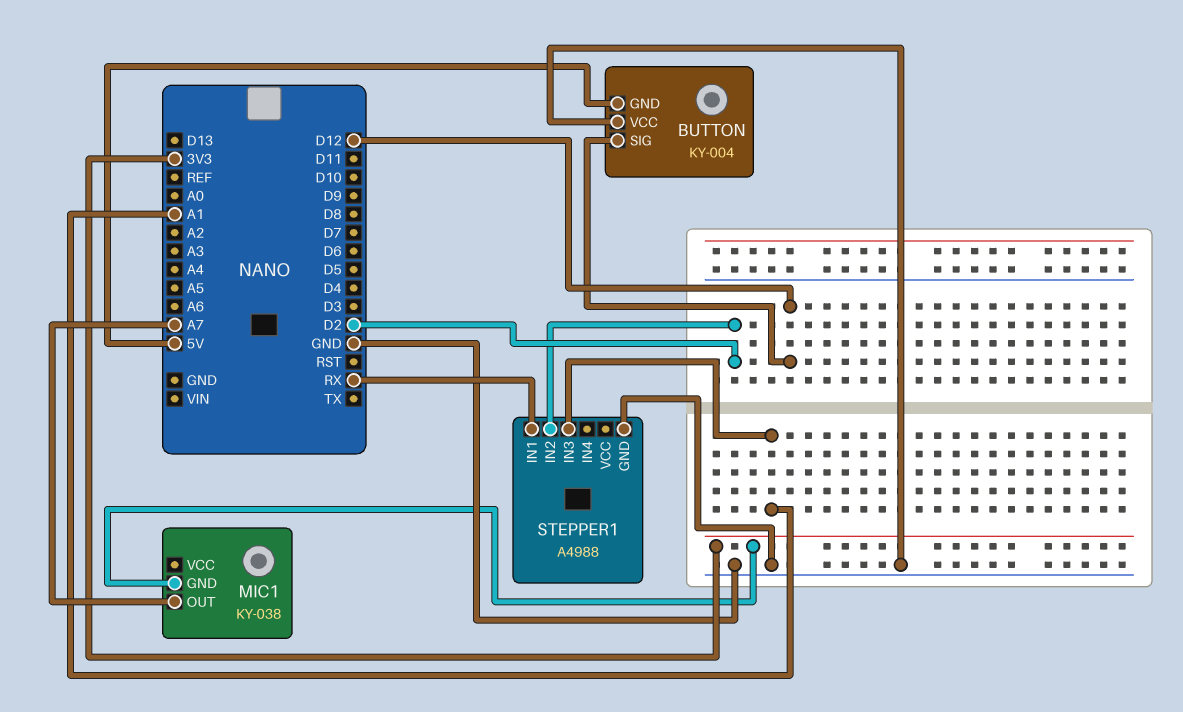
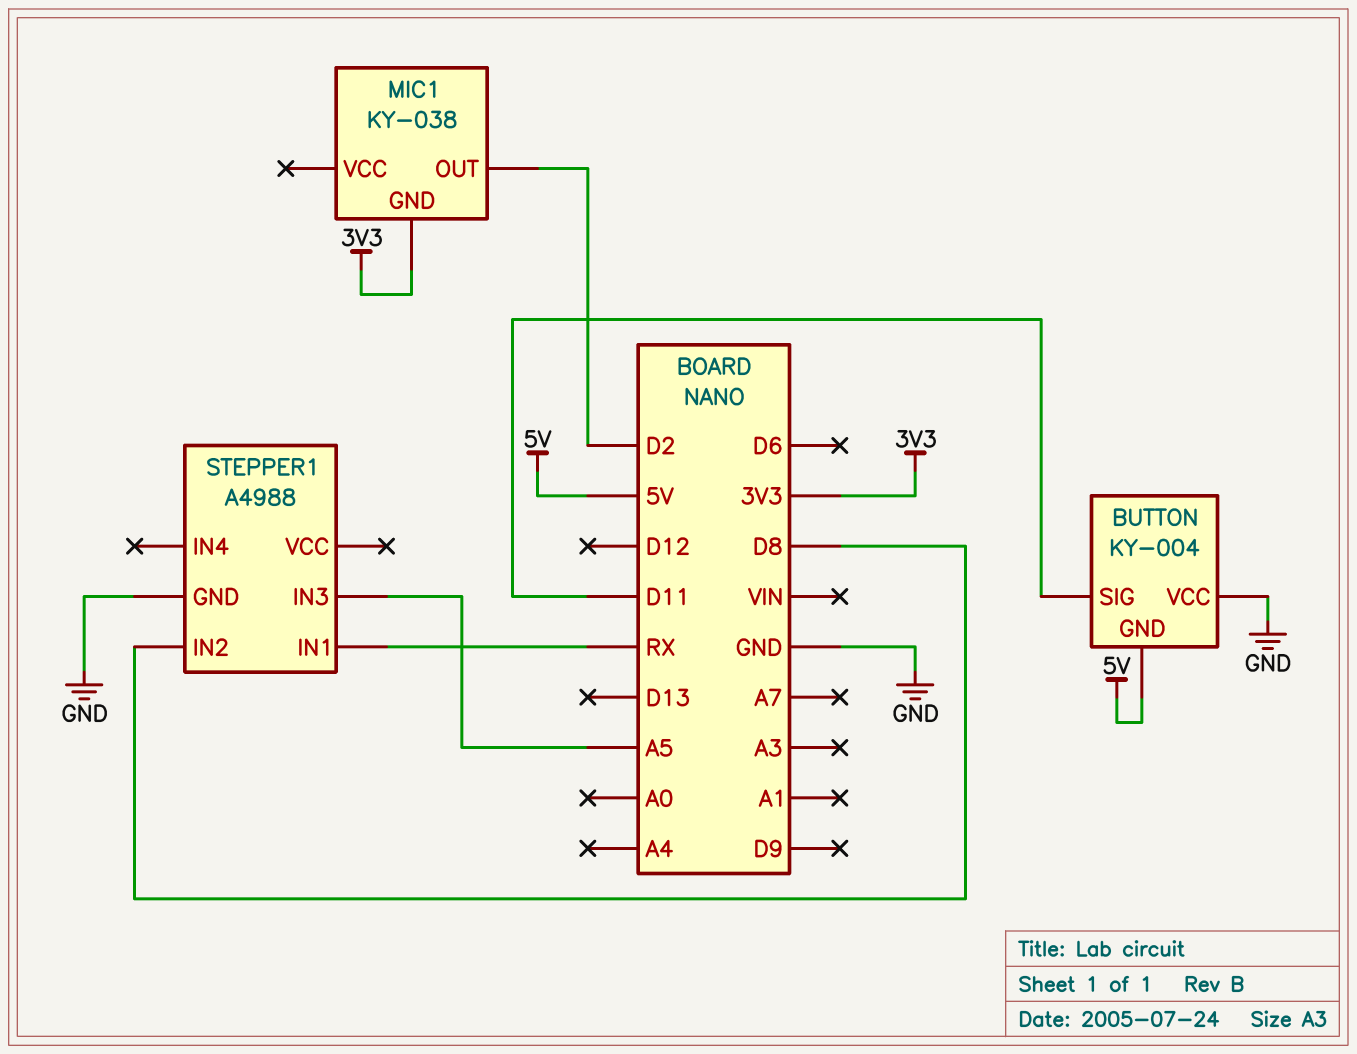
BUTTON pin SIG: D12 -> D11
MIC1 pin OUT: A7 -> D2
STEPPER1 pin IN2: D2 -> D8
STEPPER1 pin IN3: A1 -> A5

